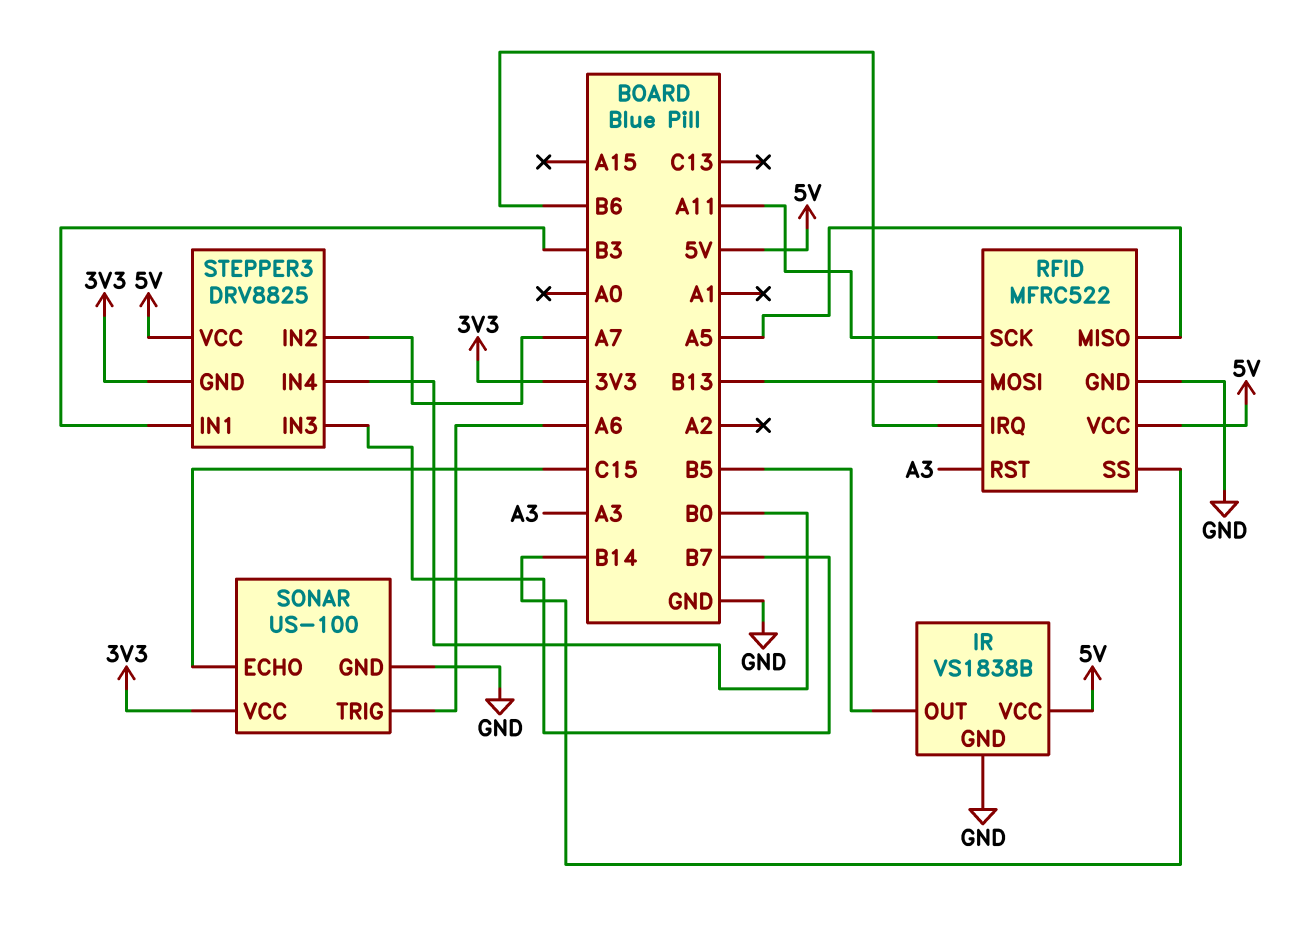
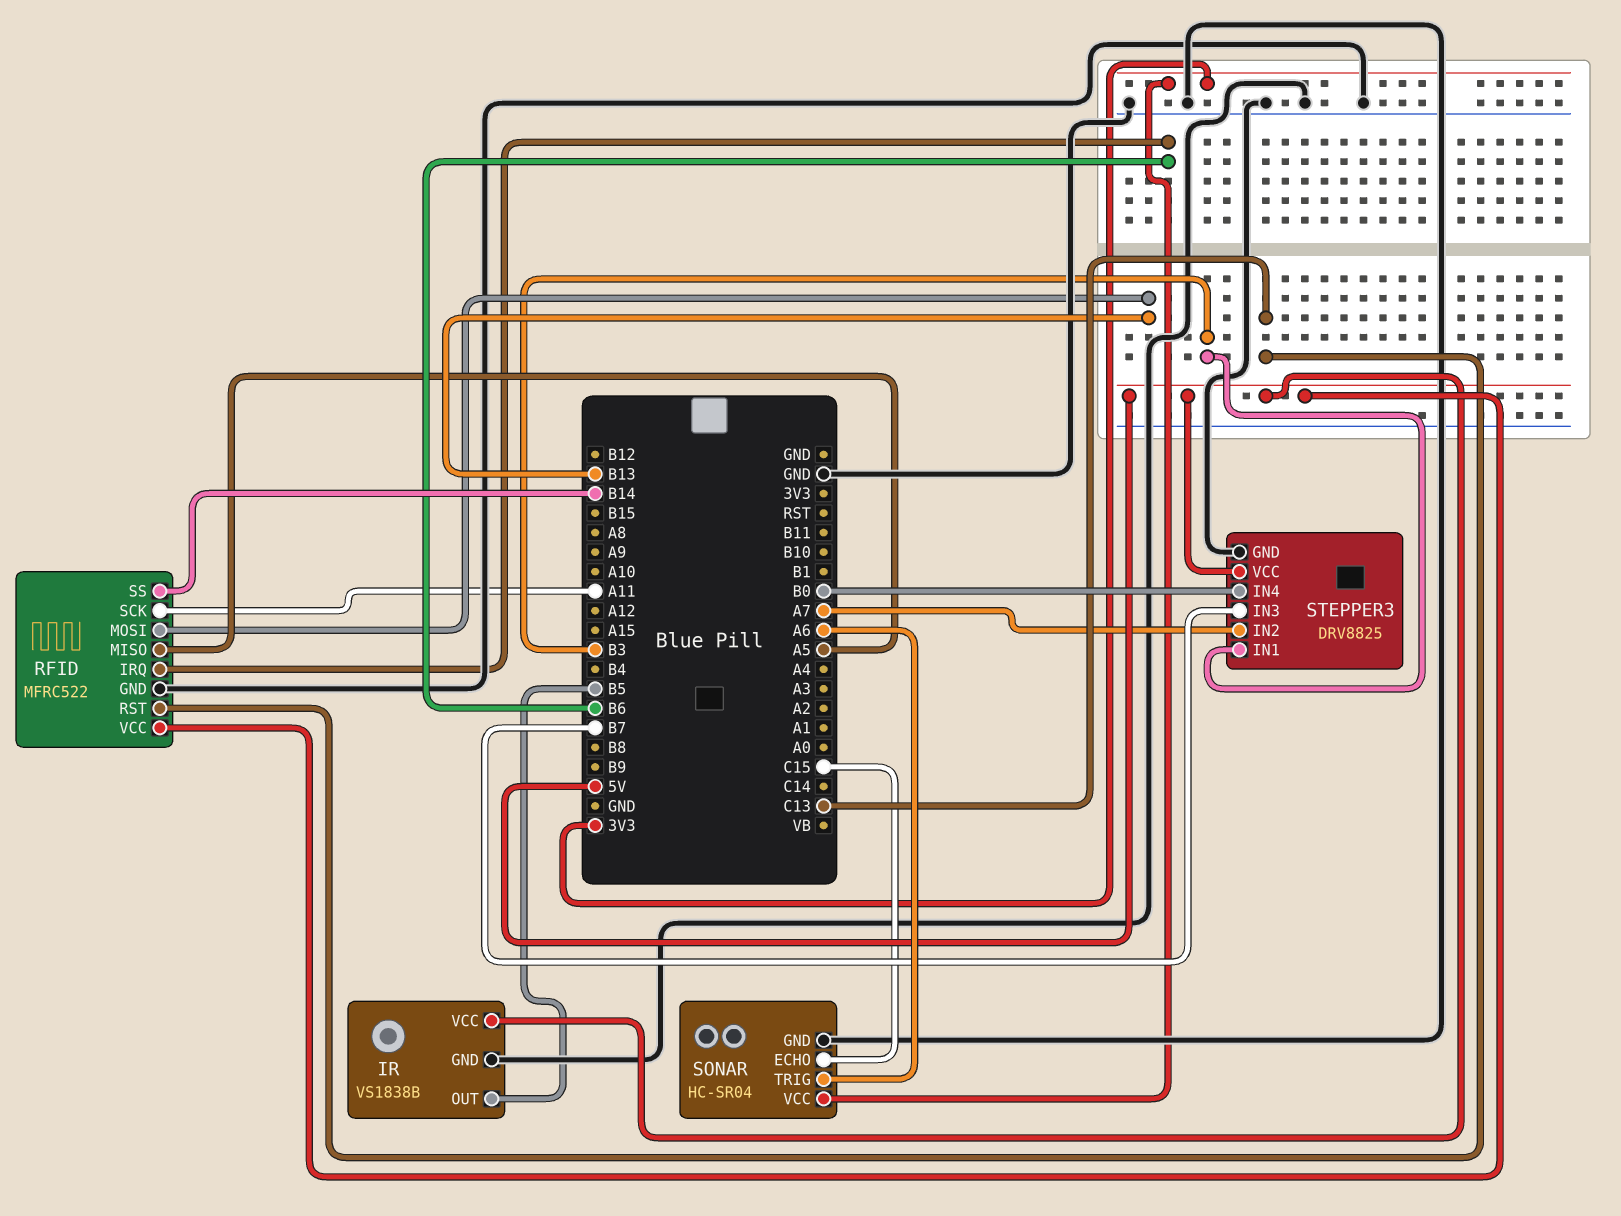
RFID pin RST: A3 -> C13
SONAR: US-100 -> HC-SR04
STEPPER3 pin GND: 3V3 -> GND

